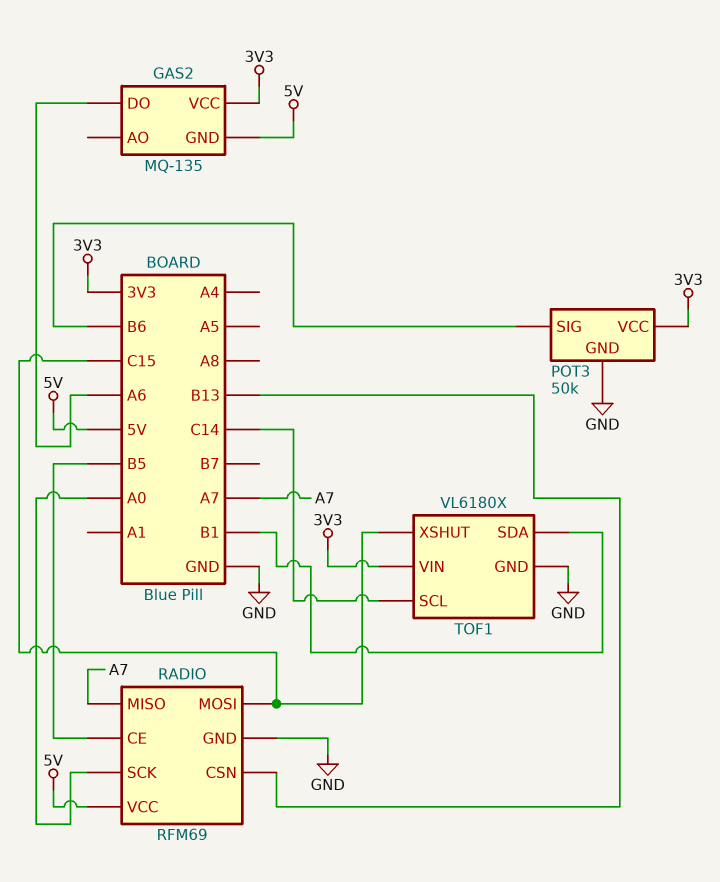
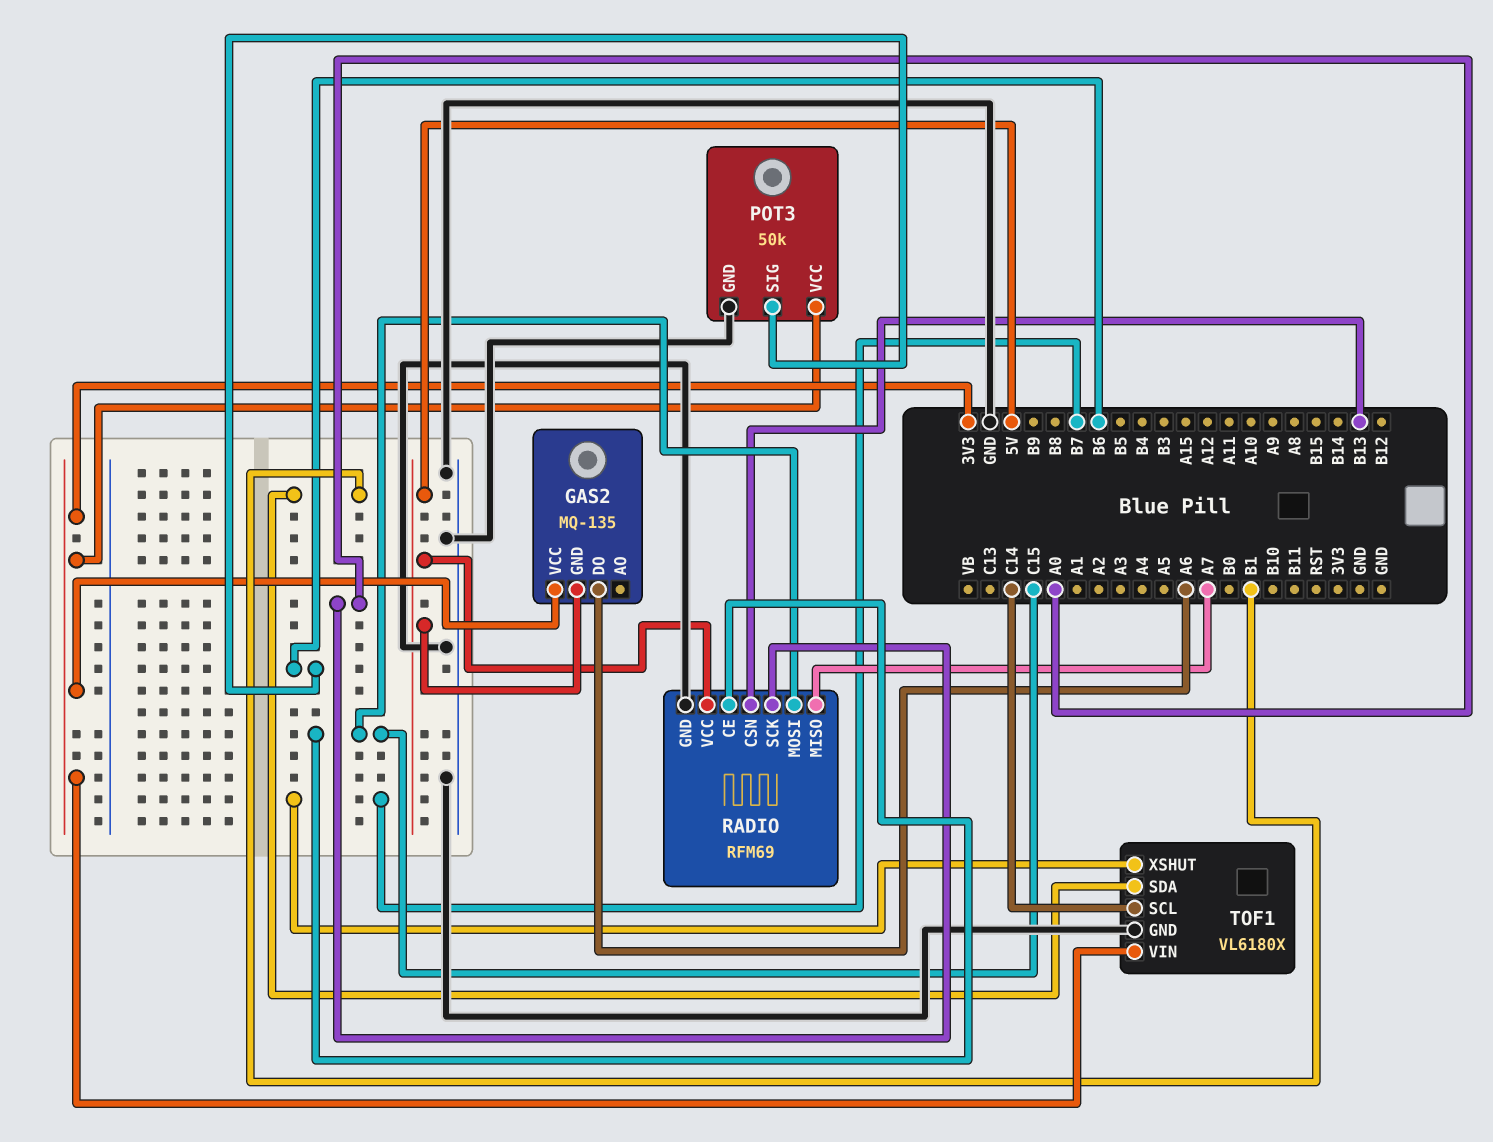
RADIO pin CE: B5 -> C15
TOF1 pin XSHUT: C15 -> B7

